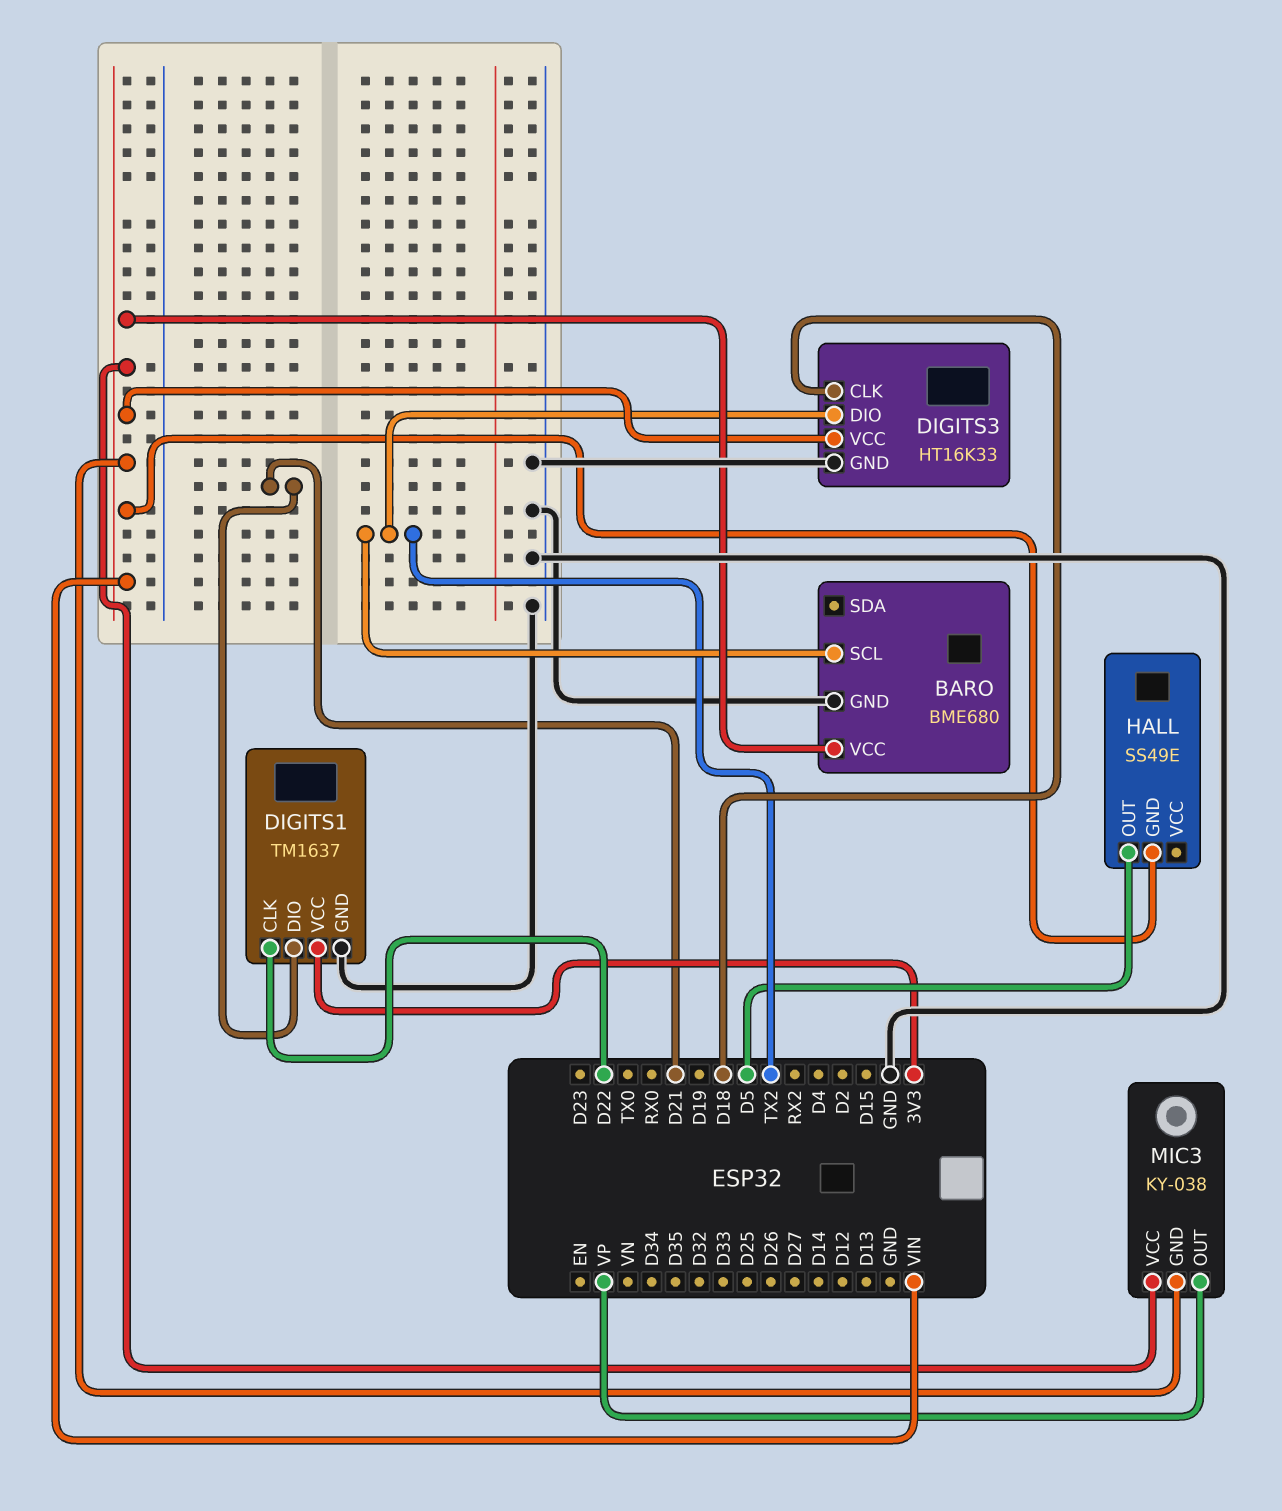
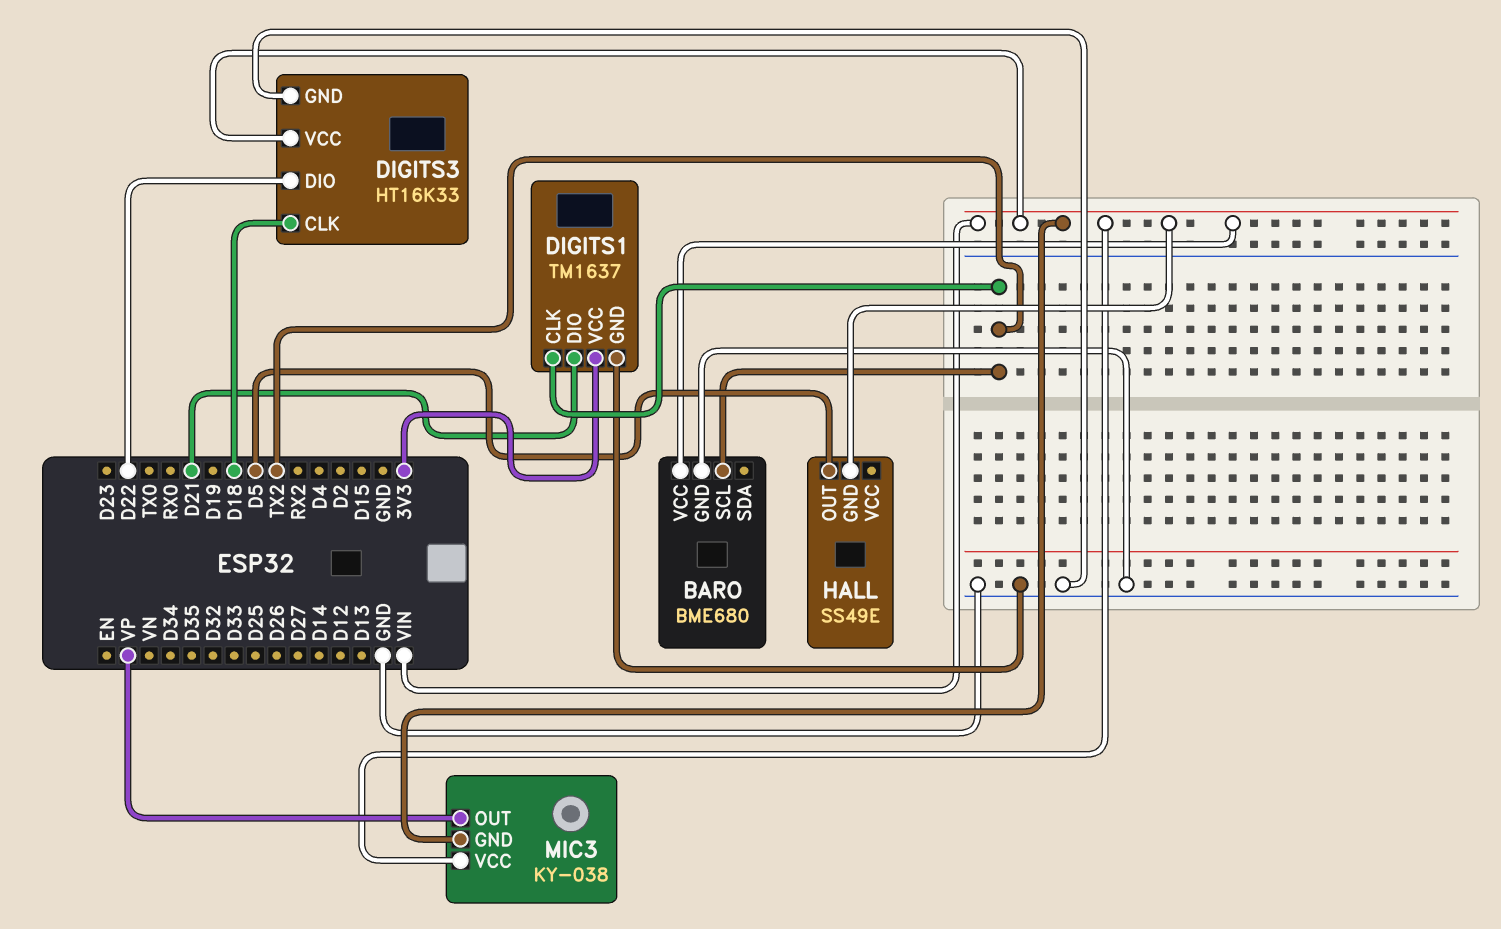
DIGITS1 pin CLK: D22 -> TX2
DIGITS3 pin DIO: TX2 -> D22

